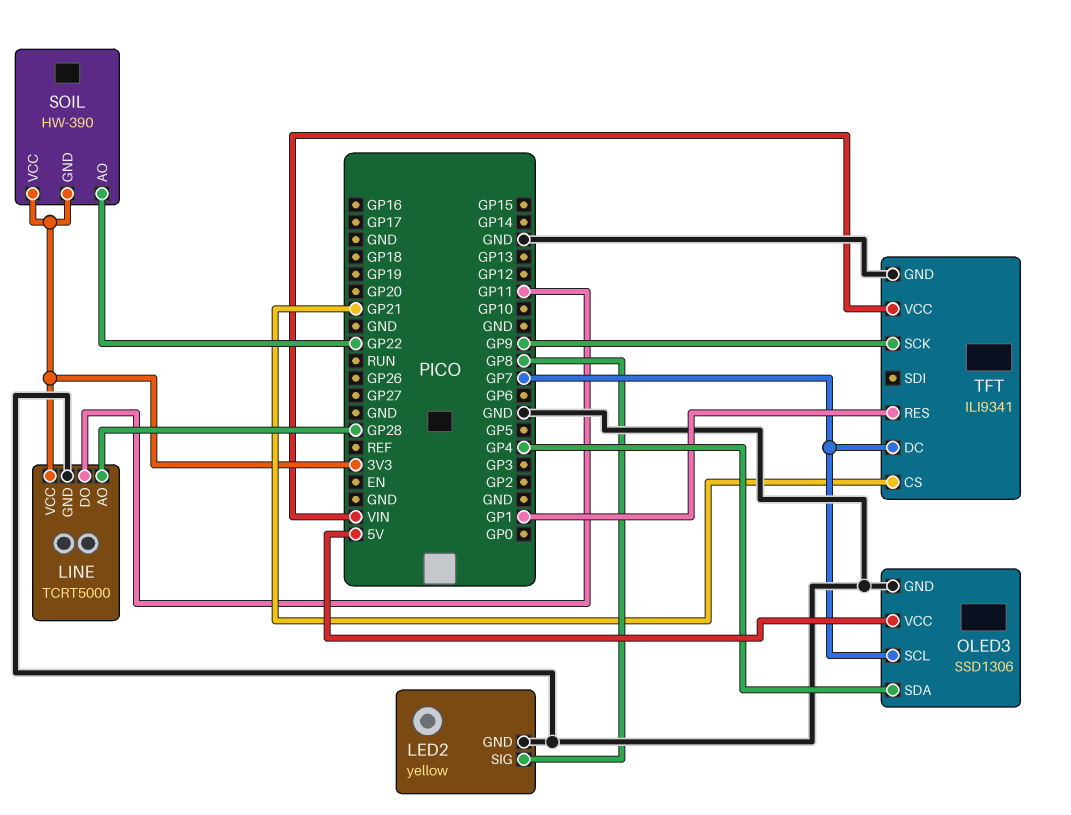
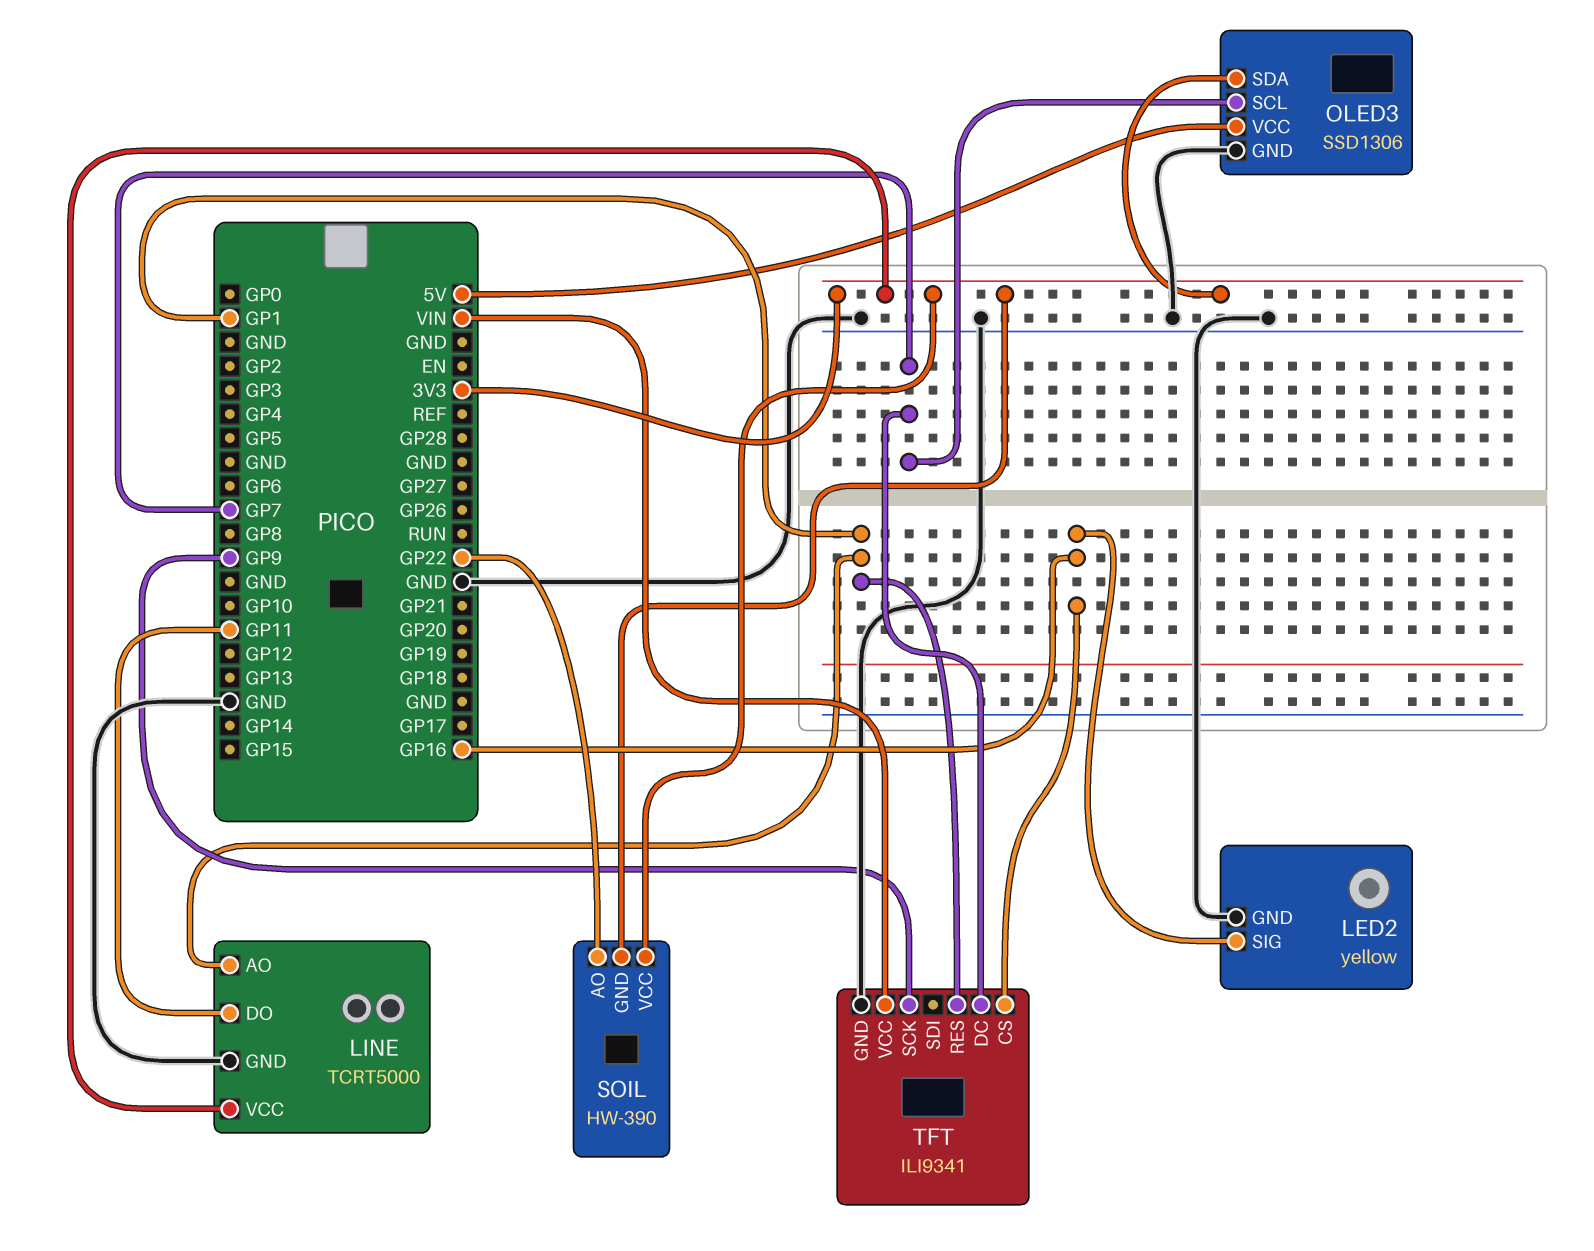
LED2 pin SIG: GP8 -> GP16
LINE pin AO: GP28 -> GP1
OLED3 pin SDA: GP4 -> 3V3
TFT pin CS: GP21 -> GP16

